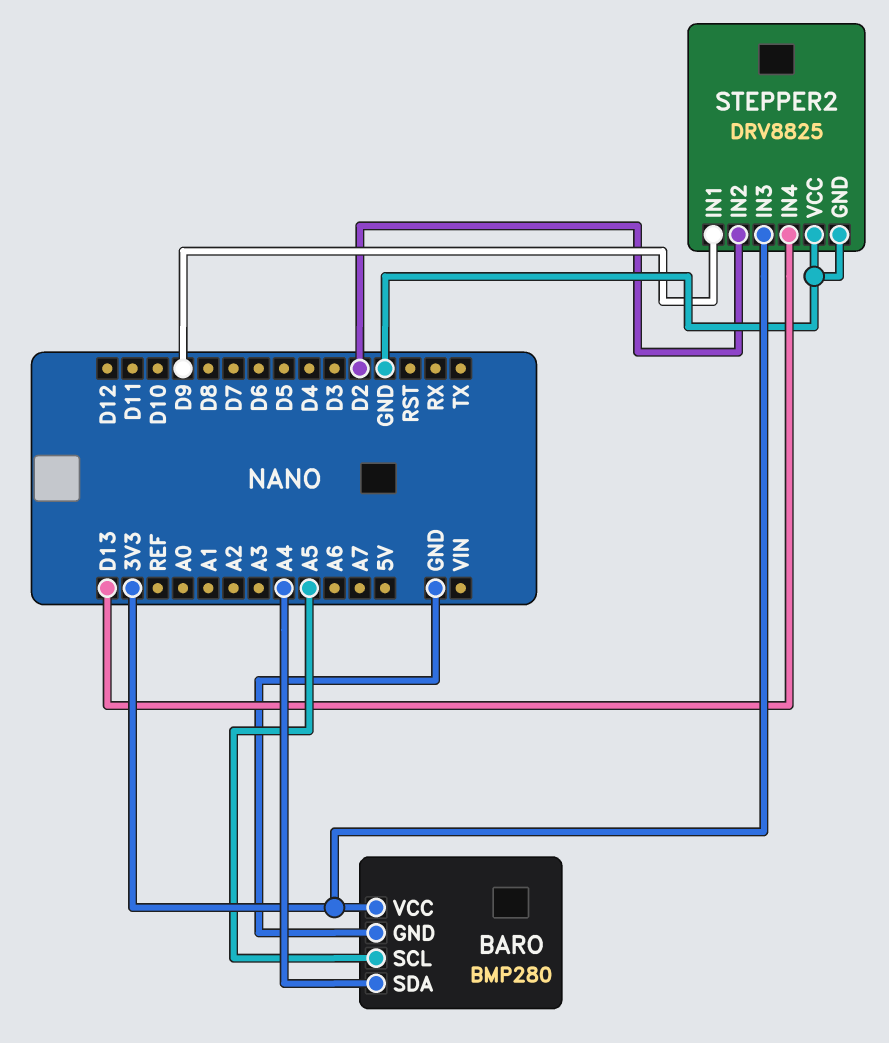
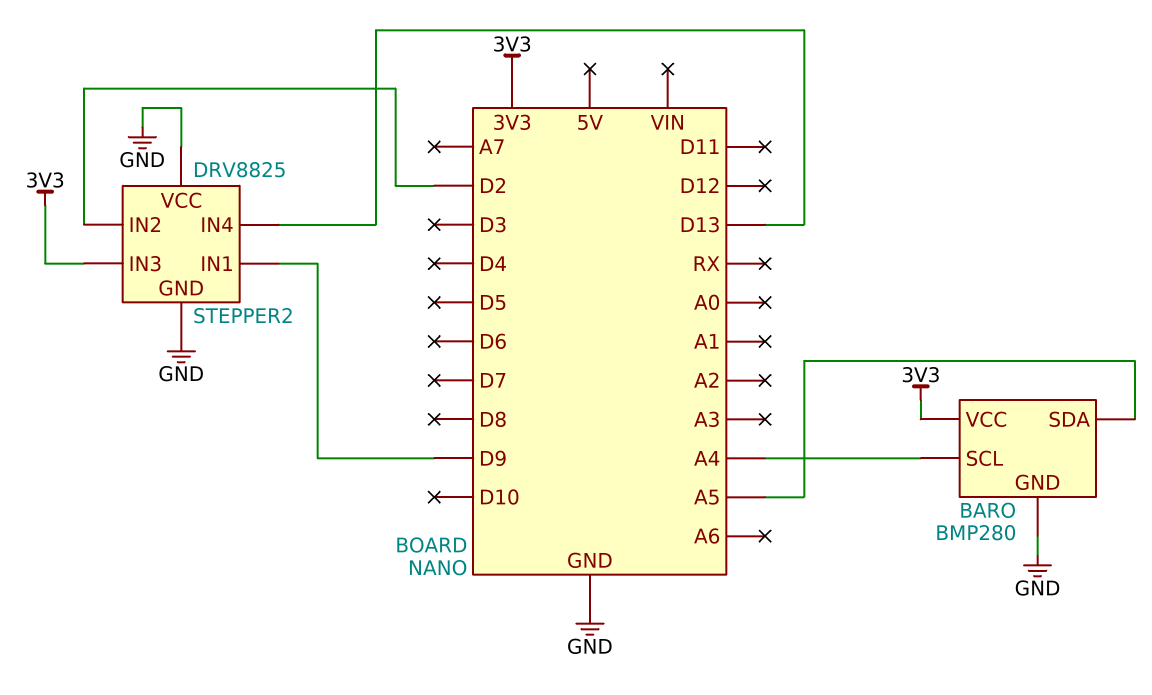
BARO pin SCL: A5 -> A4
BARO pin SDA: A4 -> A5

